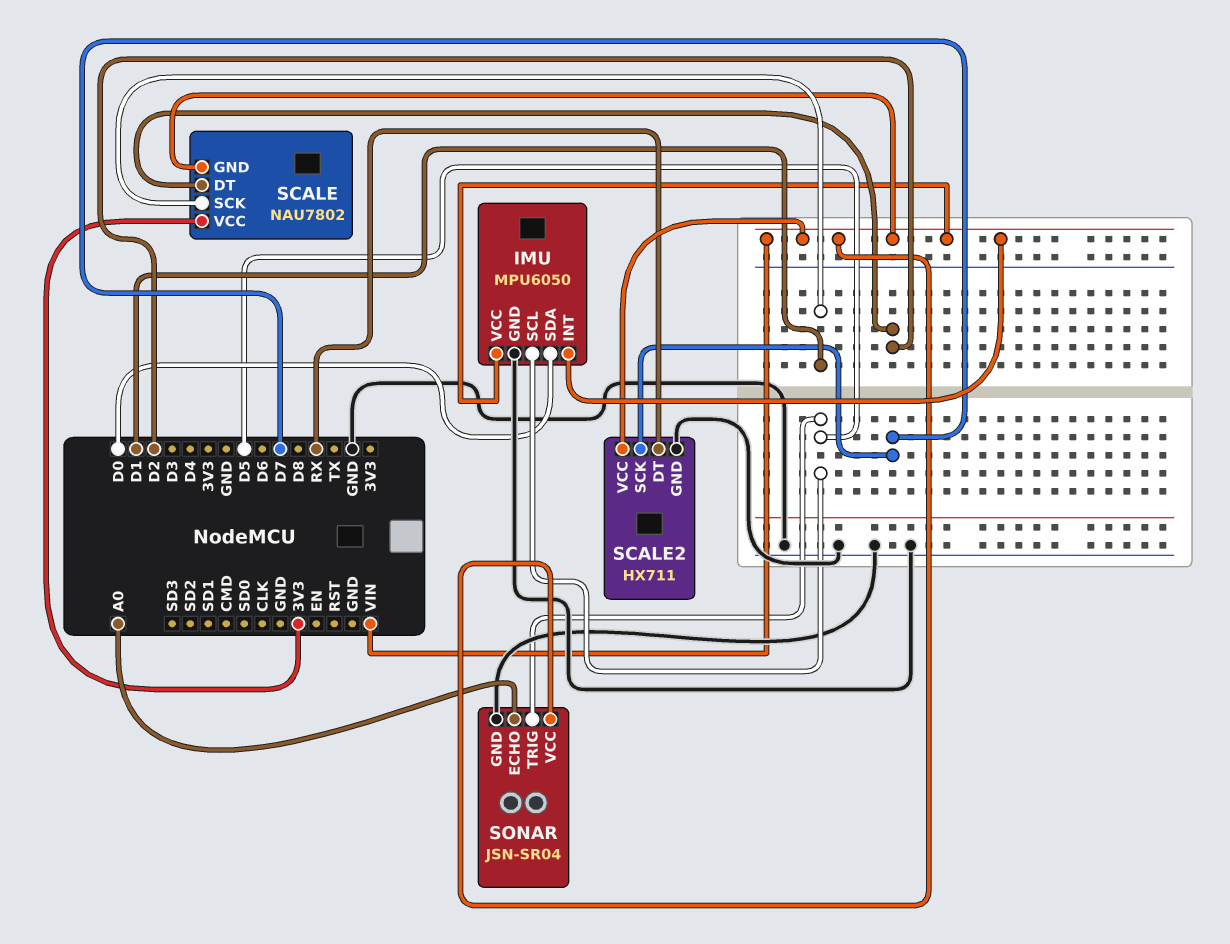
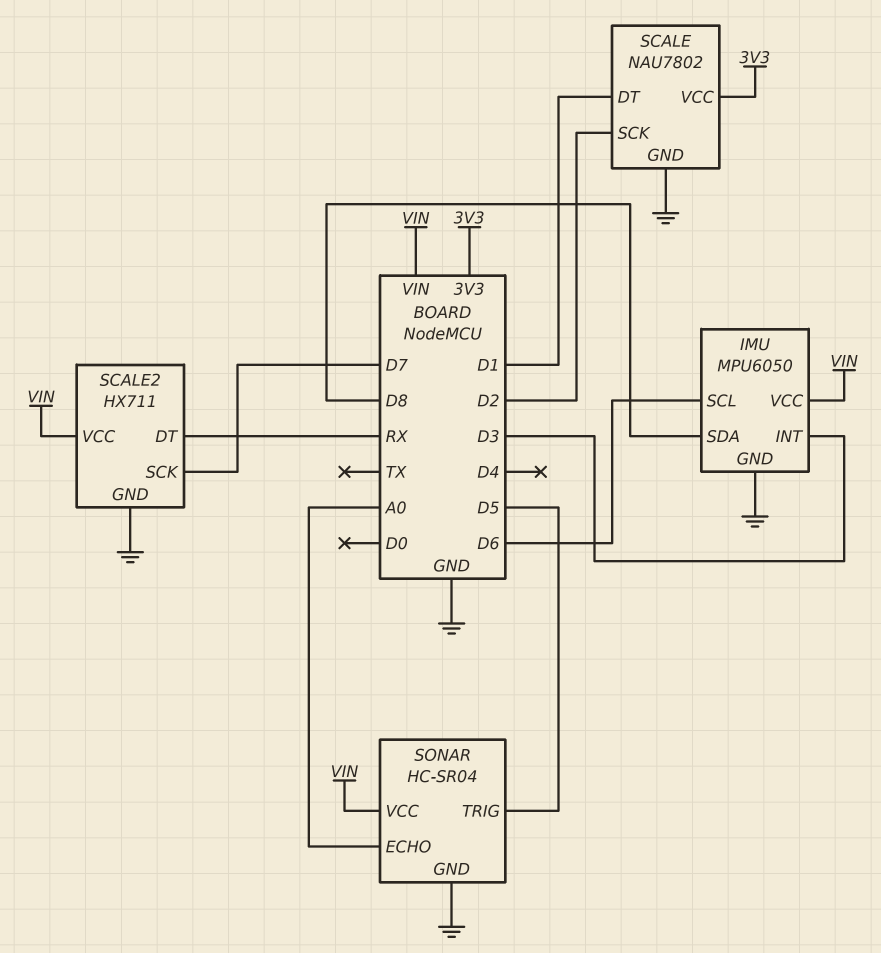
IMU pin INT: VIN -> D3
IMU pin SCL: D5 -> D6
IMU pin SDA: D0 -> D8
SCALE pin DT: D2 -> D1
SCALE pin GND: VIN -> GND
SCALE pin SCK: D1 -> D2
SONAR: JSN-SR04 -> HC-SR04

